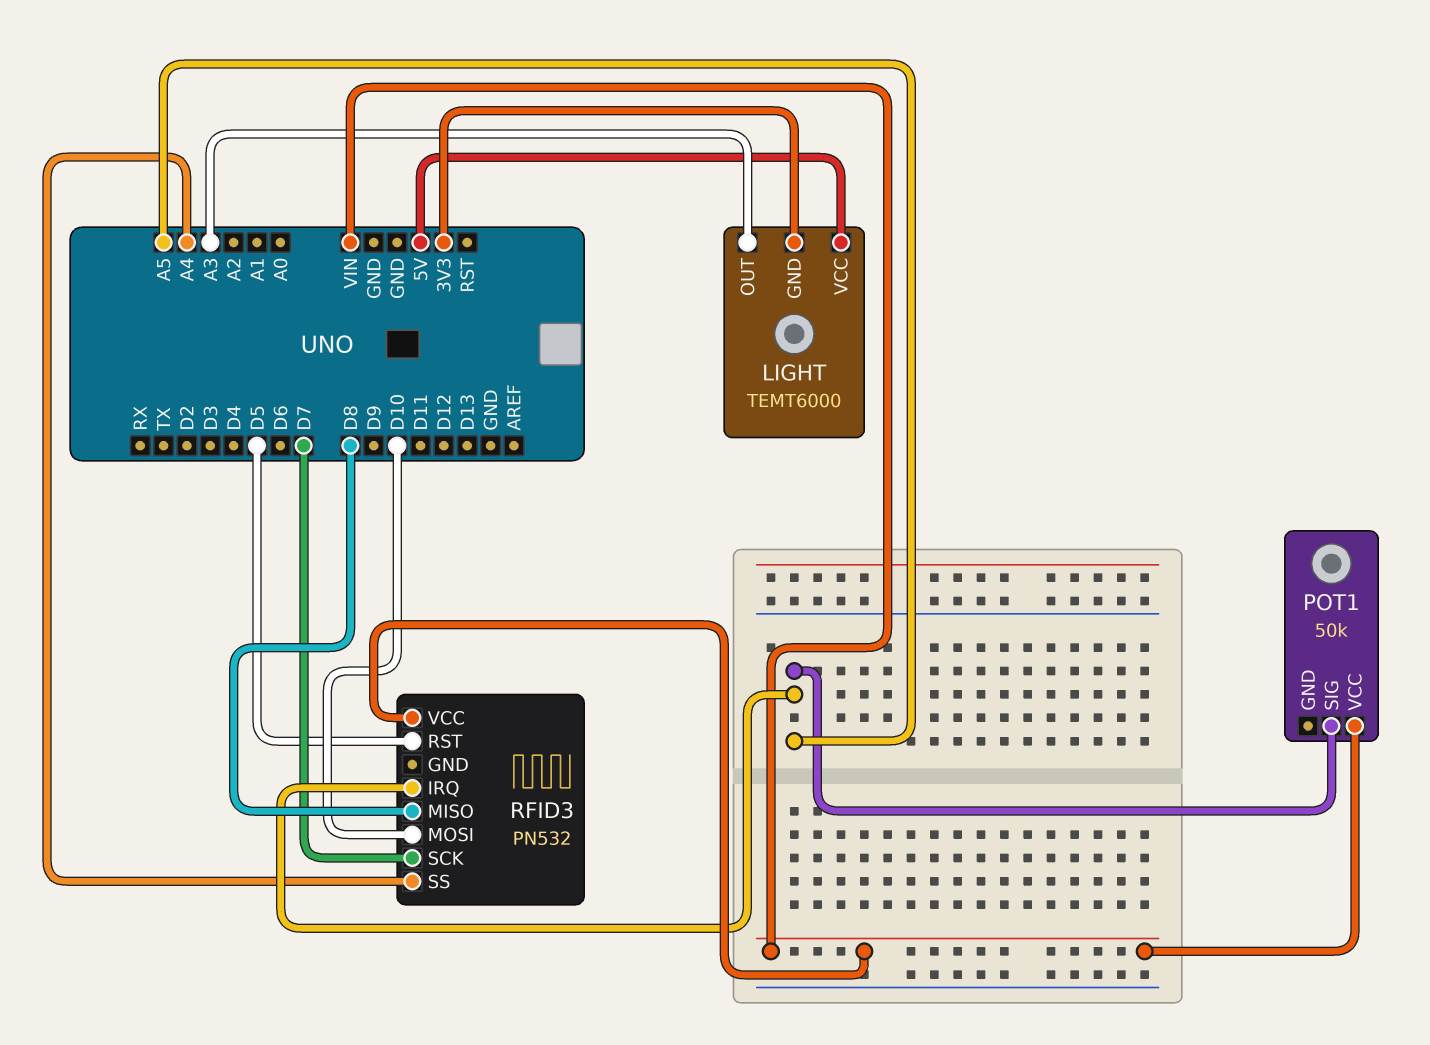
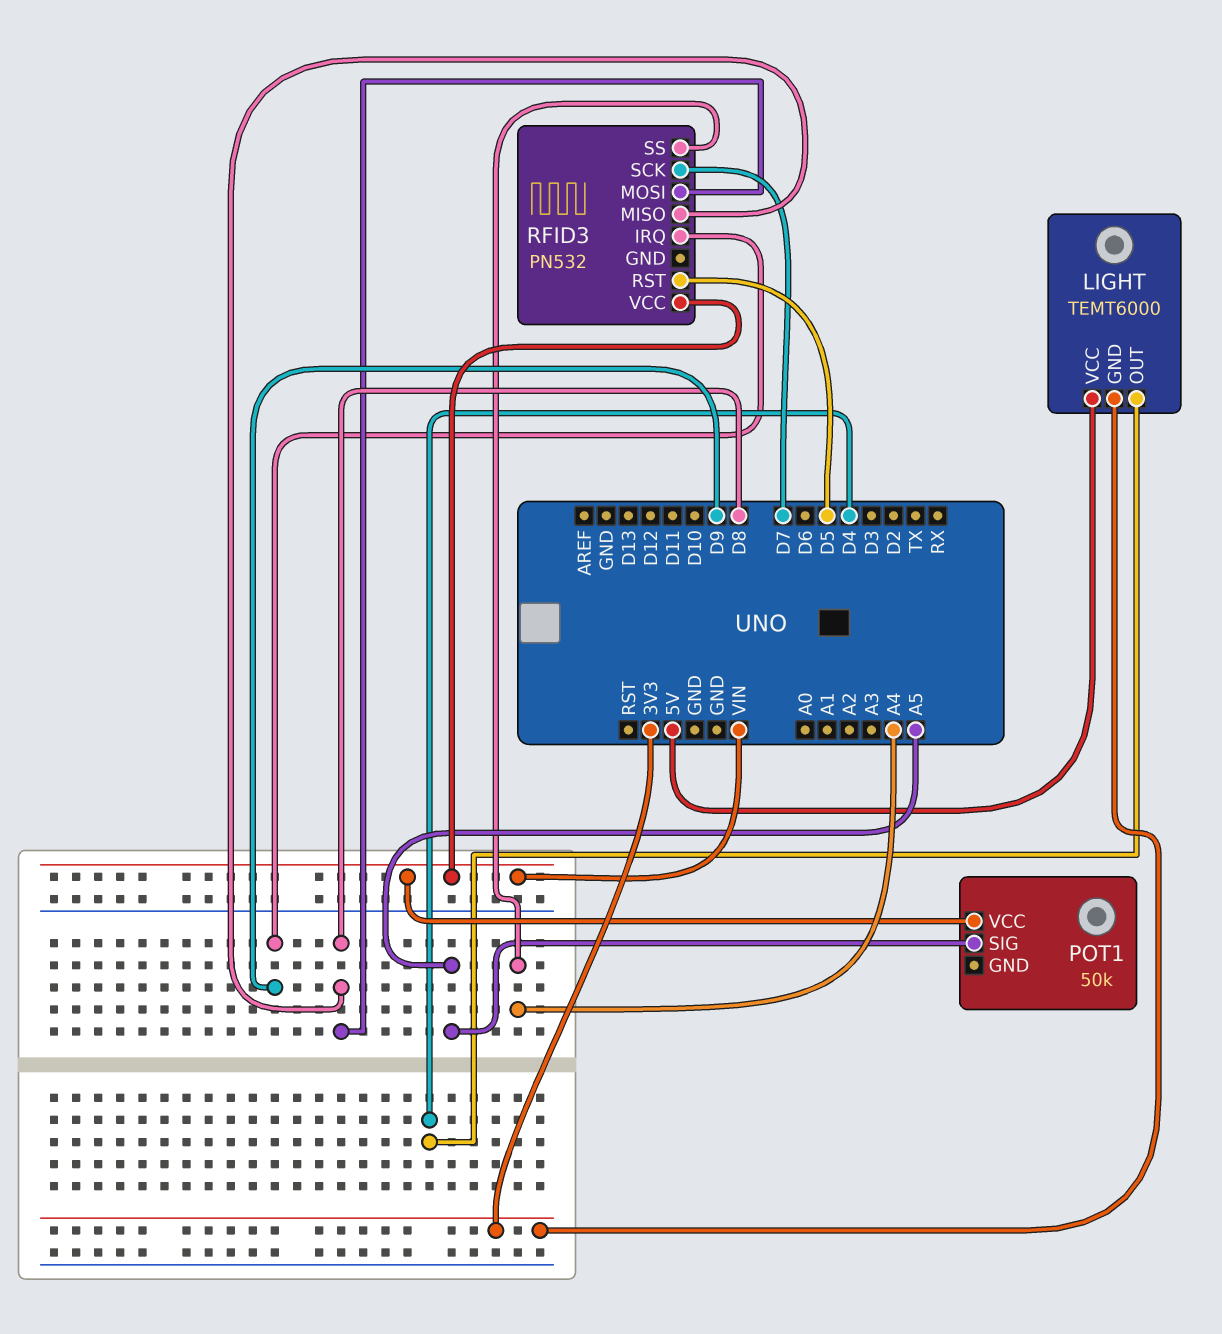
LIGHT pin OUT: A3 -> D4
RFID3 pin IRQ: A5 -> D9
RFID3 pin MOSI: D10 -> D8

